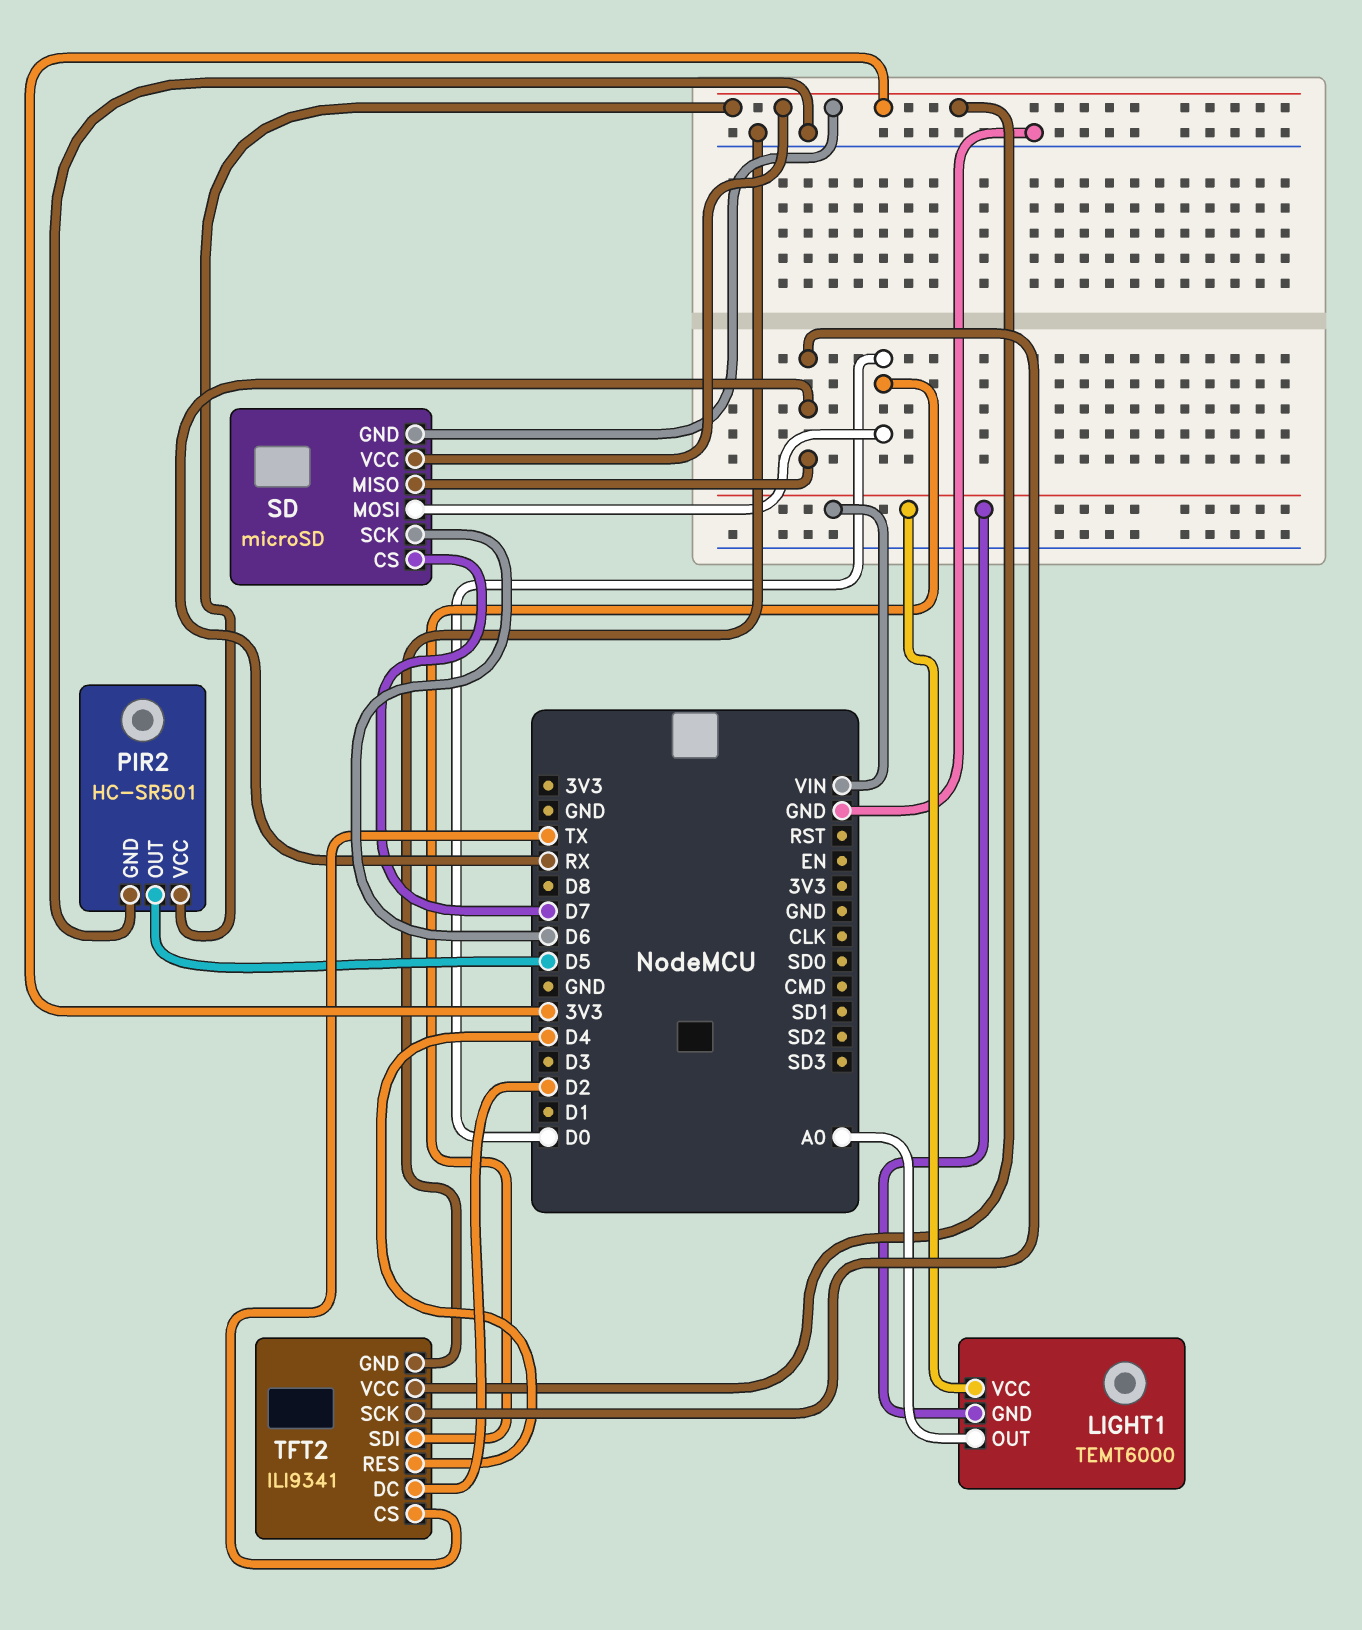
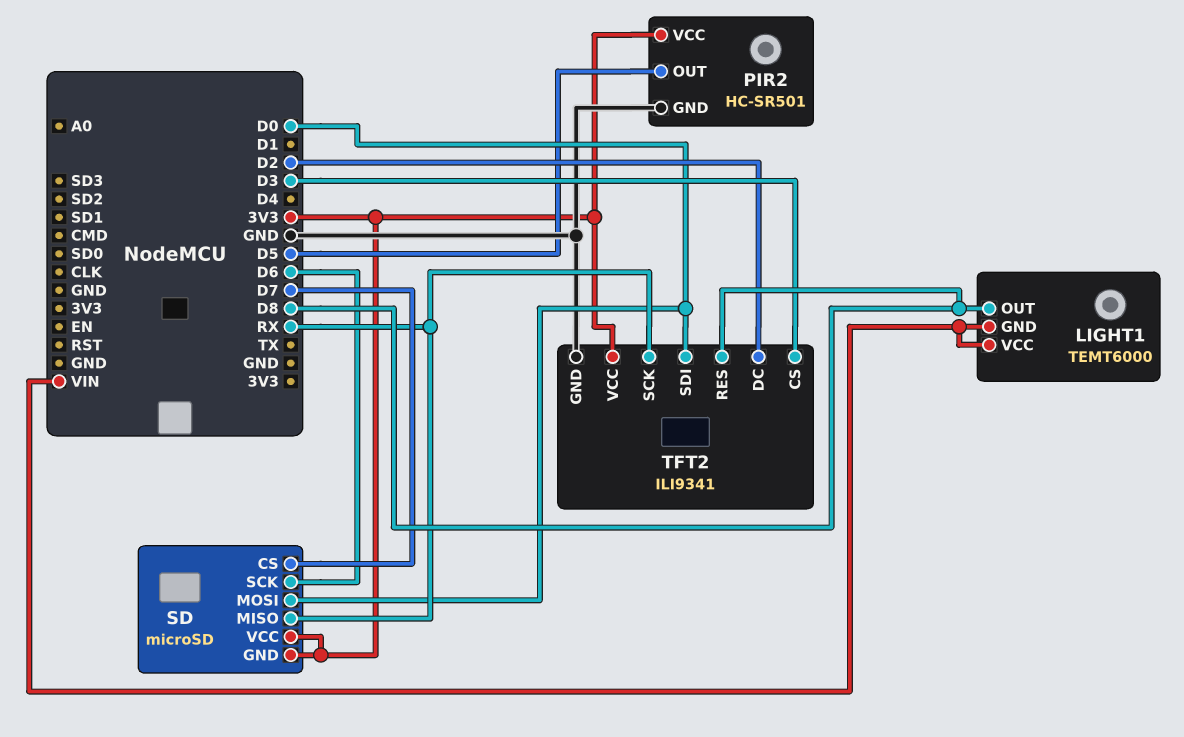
LIGHT1 pin OUT: A0 -> D8
TFT2 pin CS: TX -> D3
TFT2 pin RES: D4 -> D8

